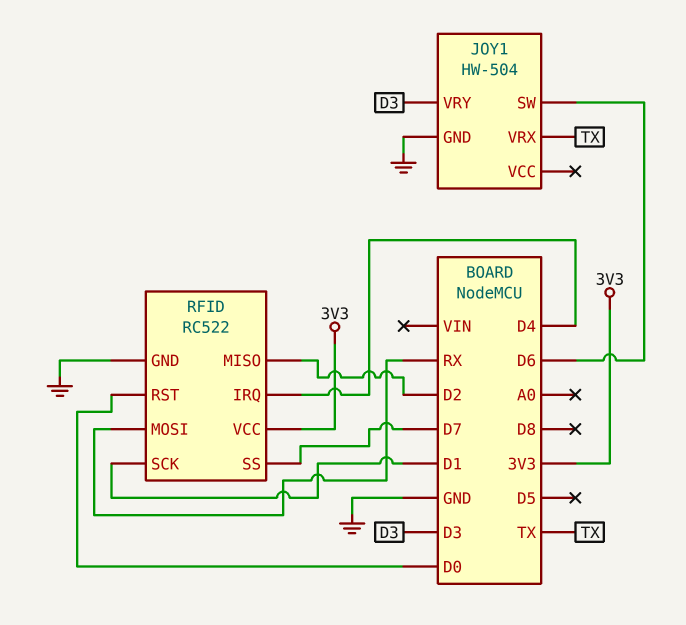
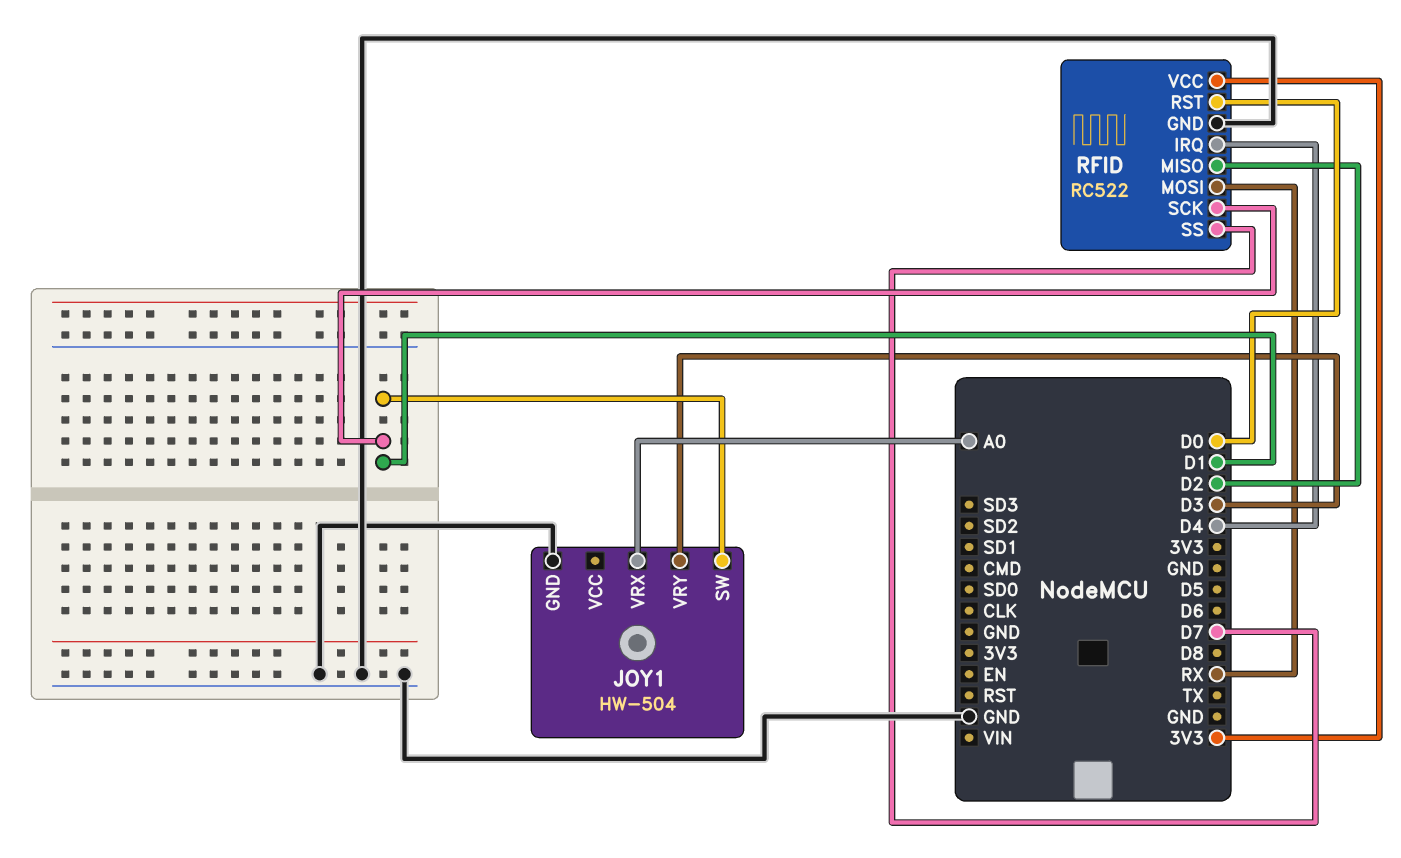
JOY1 pin SW: D6 -> D1
JOY1 pin VRX: TX -> A0

